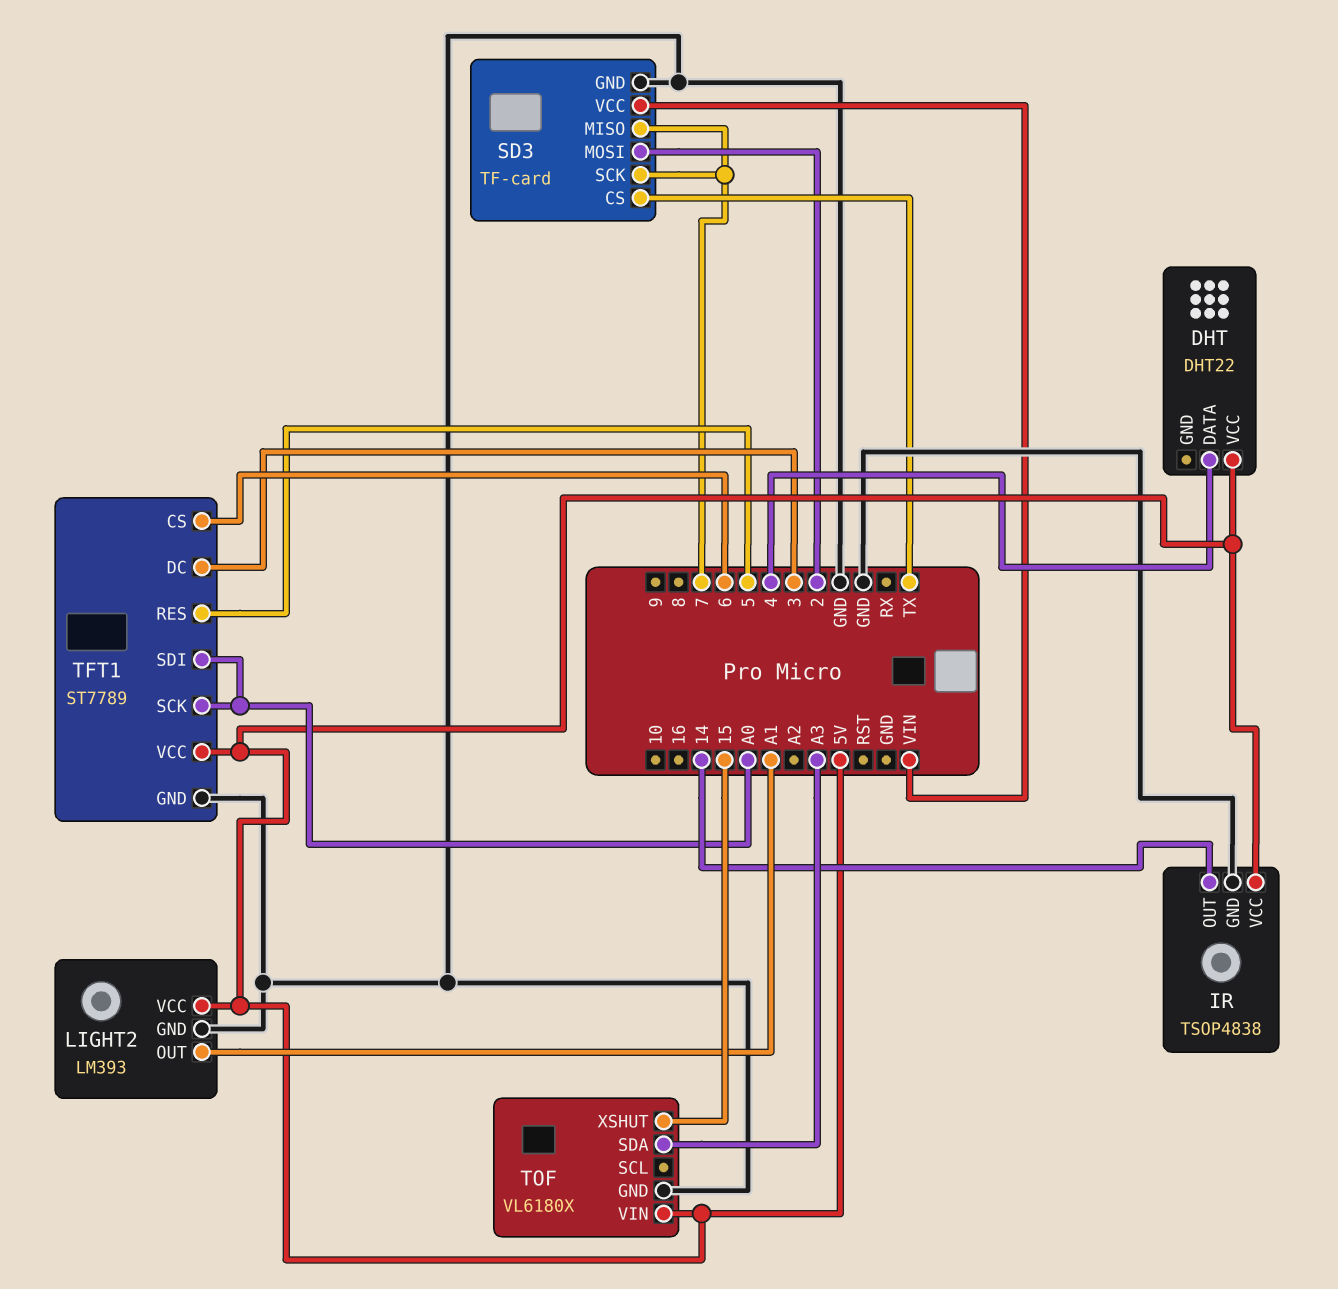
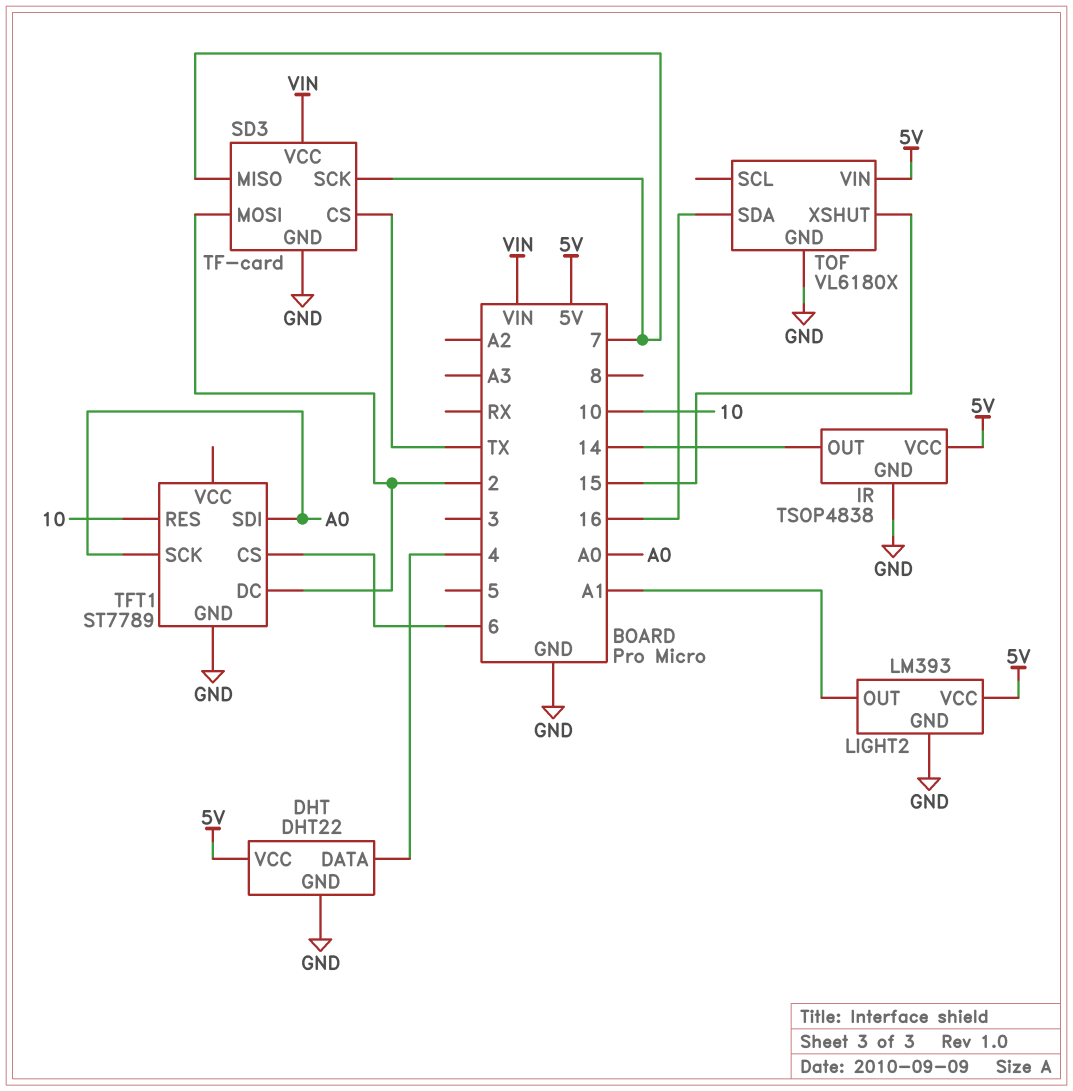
DHT pin GND: none -> GND
TFT1 pin DC: 3 -> 2
TFT1 pin RES: 5 -> 10
TFT1 pin VCC: 5V -> none
TOF pin SDA: A3 -> 16

